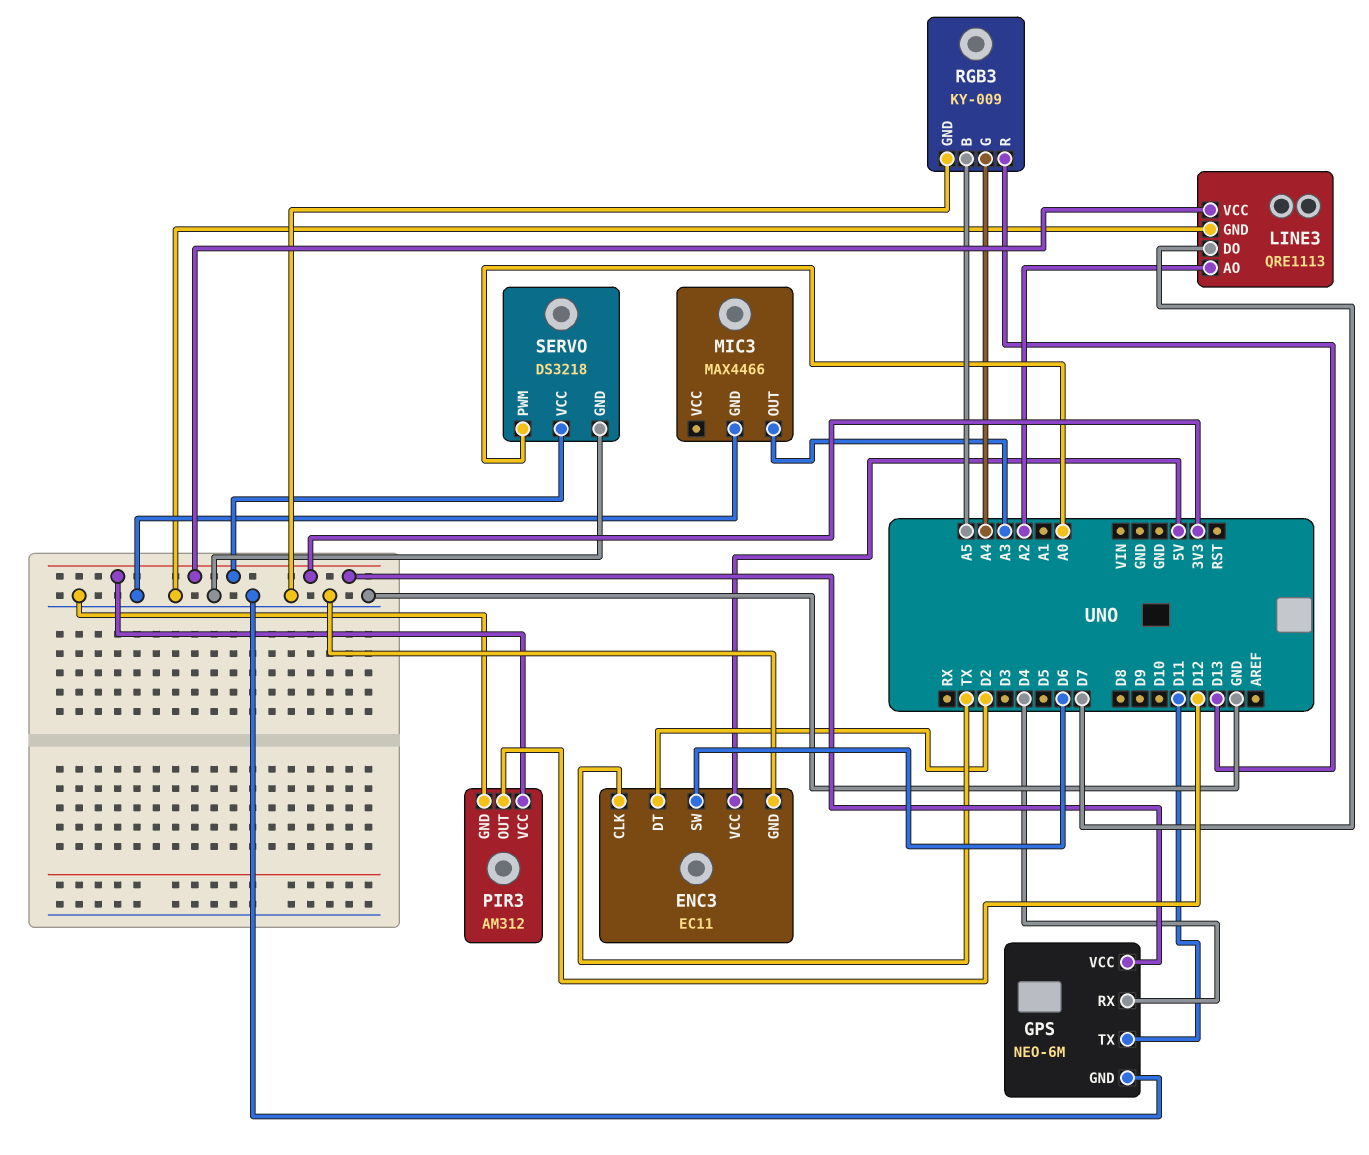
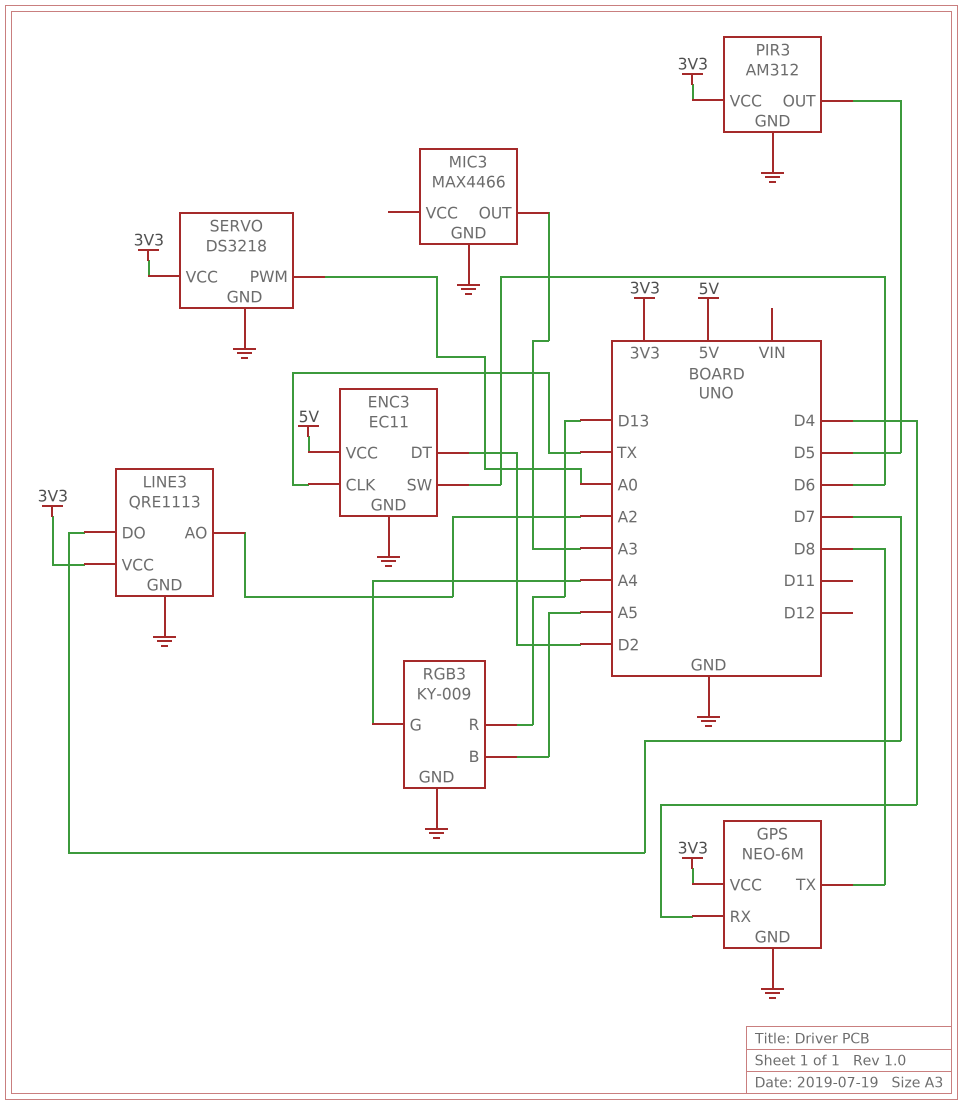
GPS pin TX: D11 -> D8
PIR3 pin OUT: D12 -> D5

